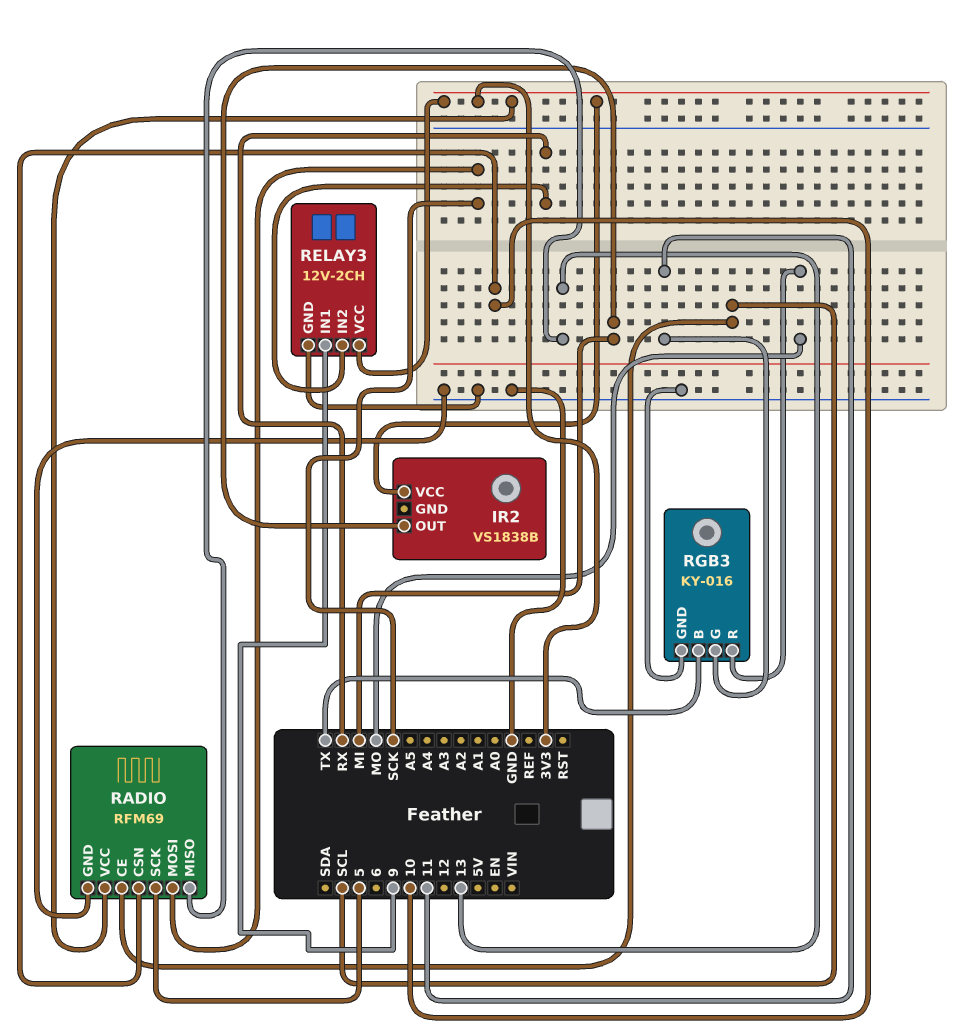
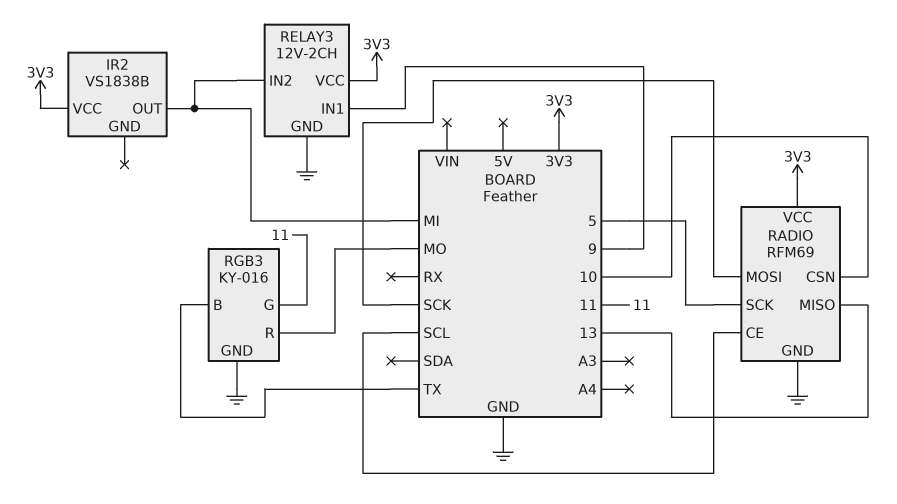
RELAY3 pin IN2: RX -> MI

